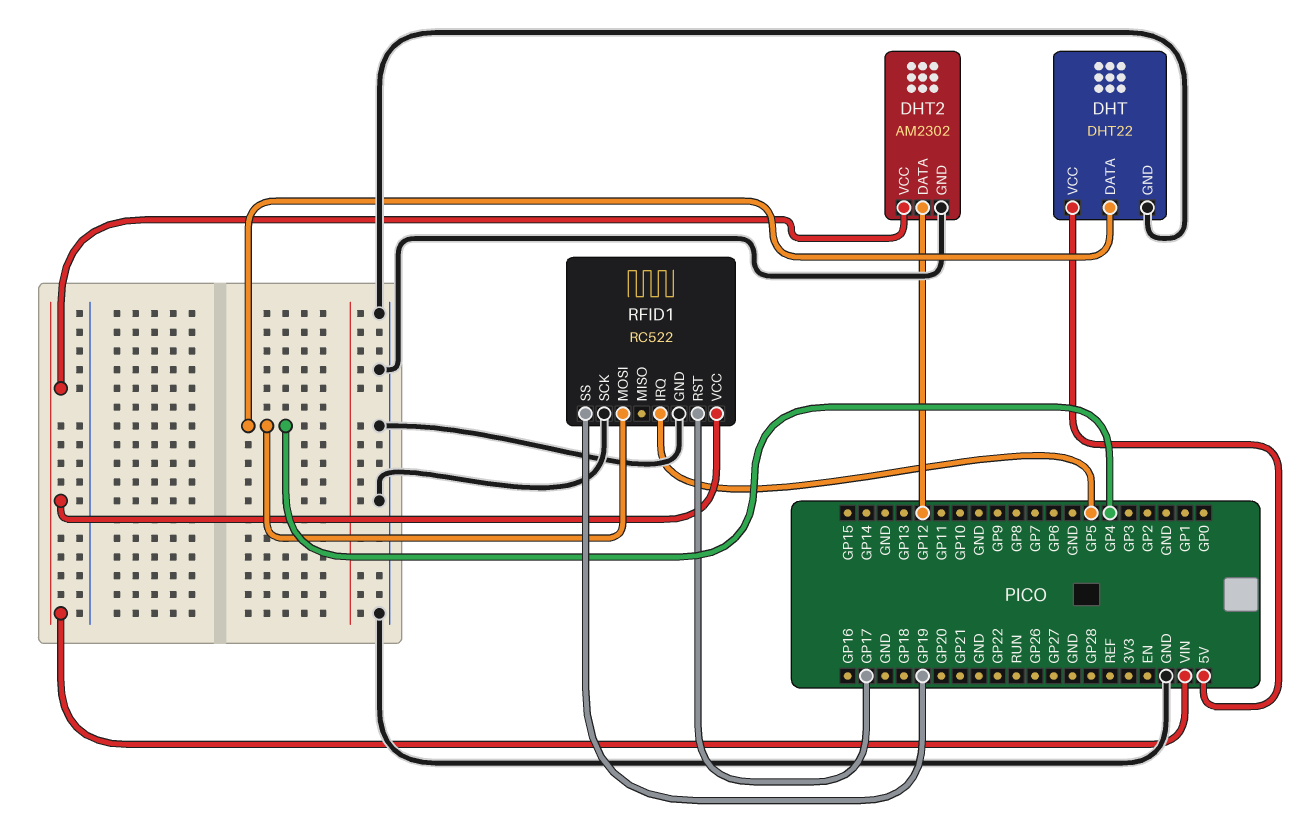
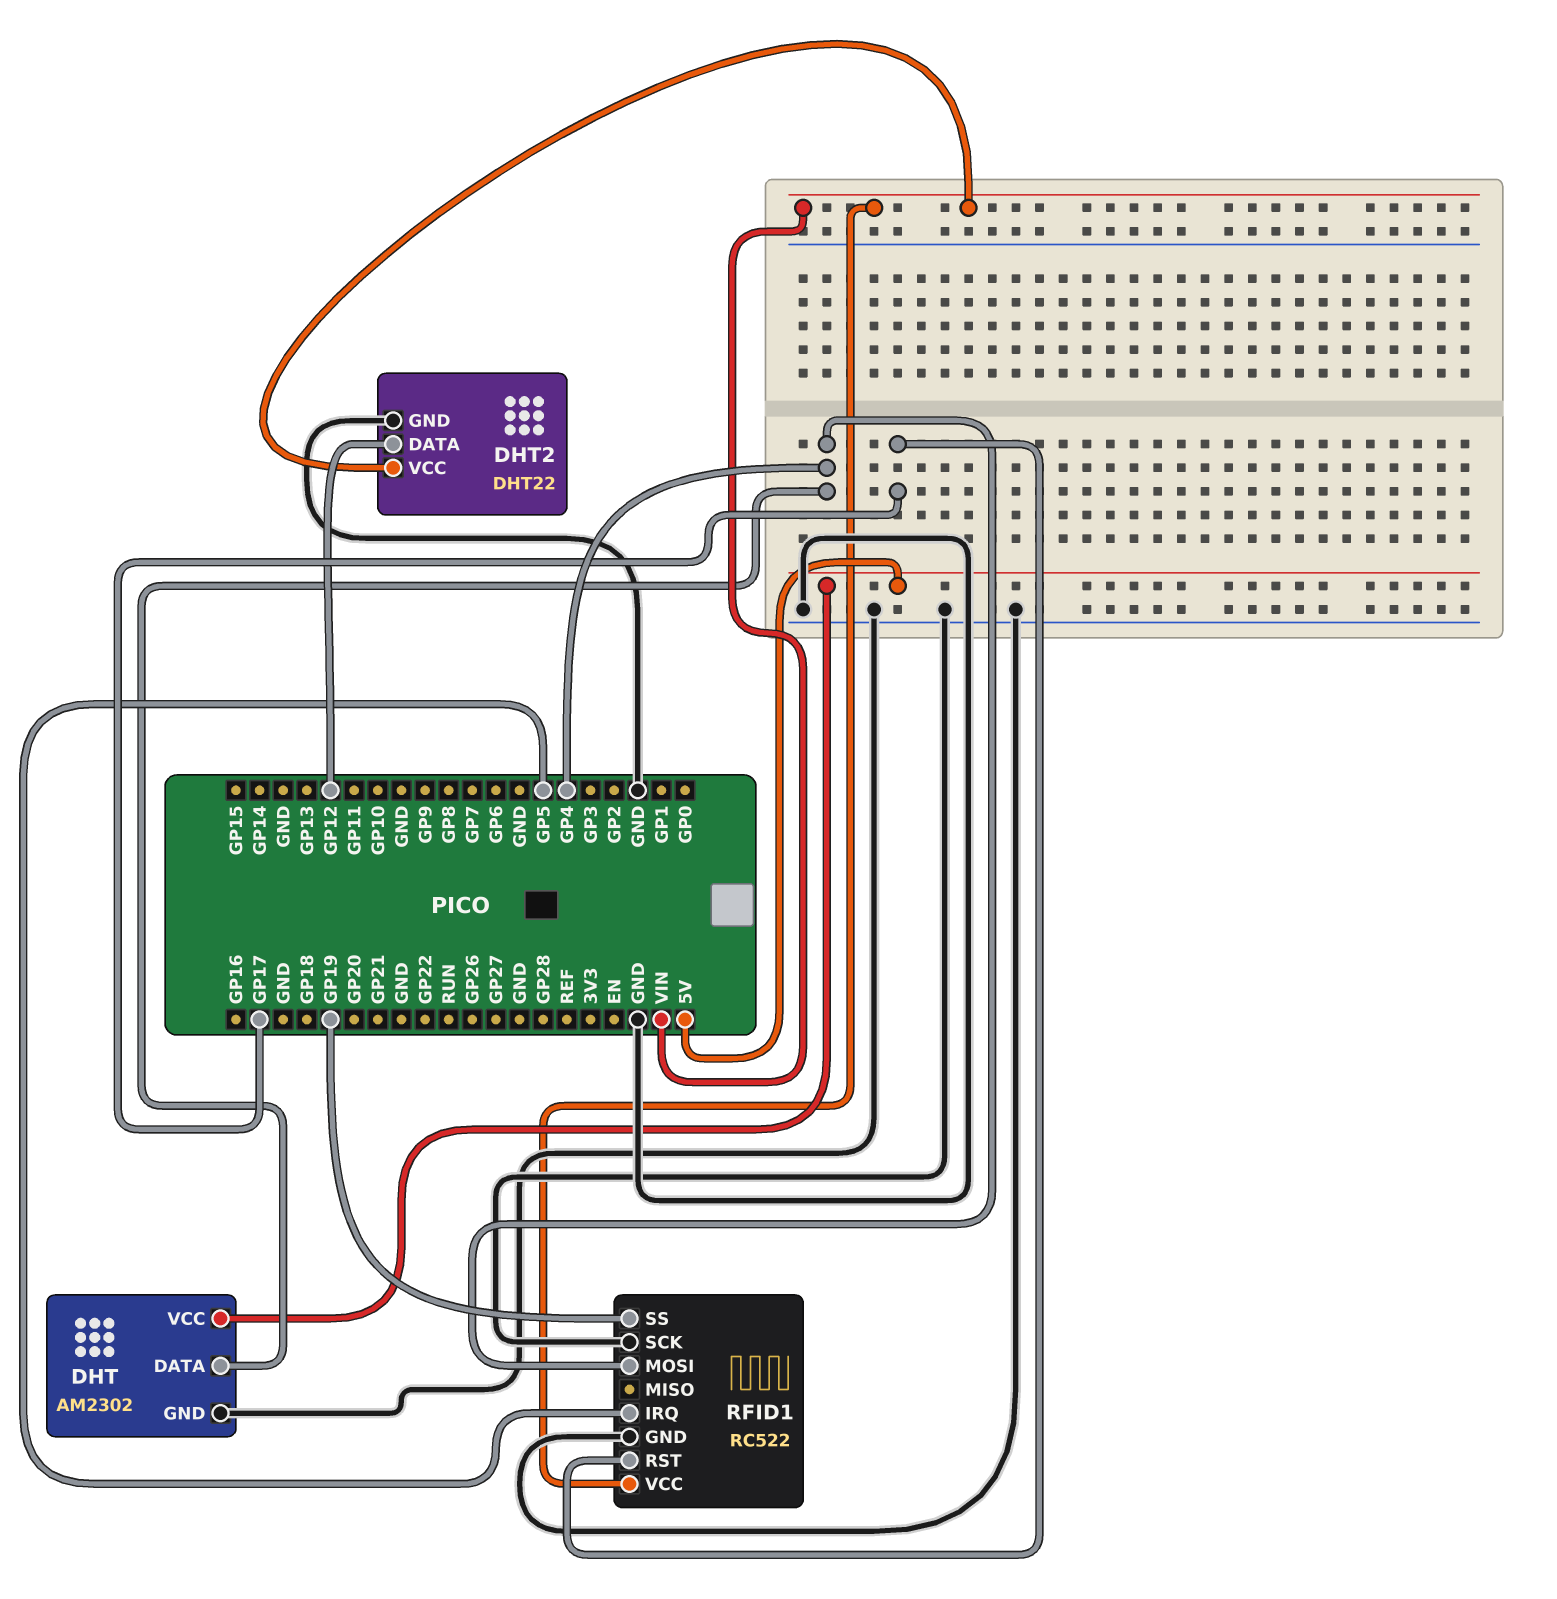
DHT: DHT22 -> AM2302
DHT2: AM2302 -> DHT22

